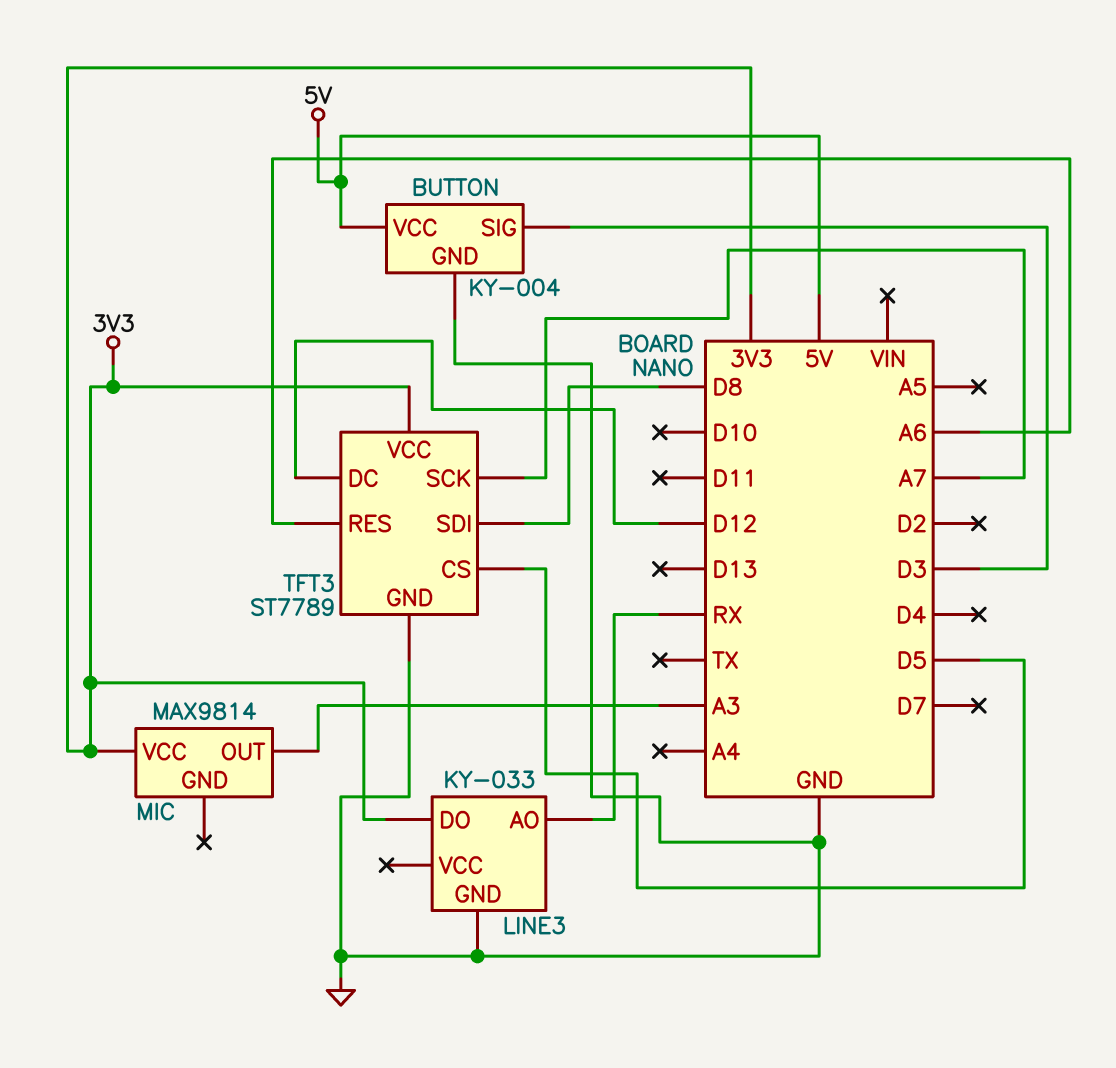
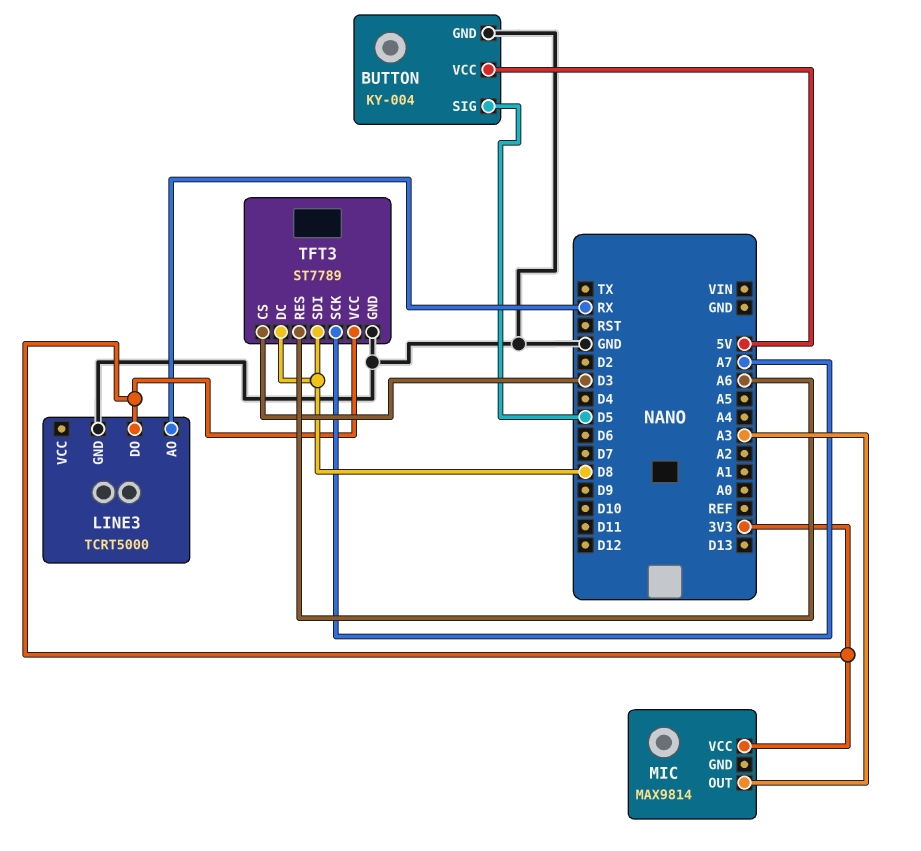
BUTTON pin SIG: D3 -> D5
LINE3: KY-033 -> TCRT5000
TFT3 pin CS: D5 -> D3
TFT3 pin DC: D12 -> D8

